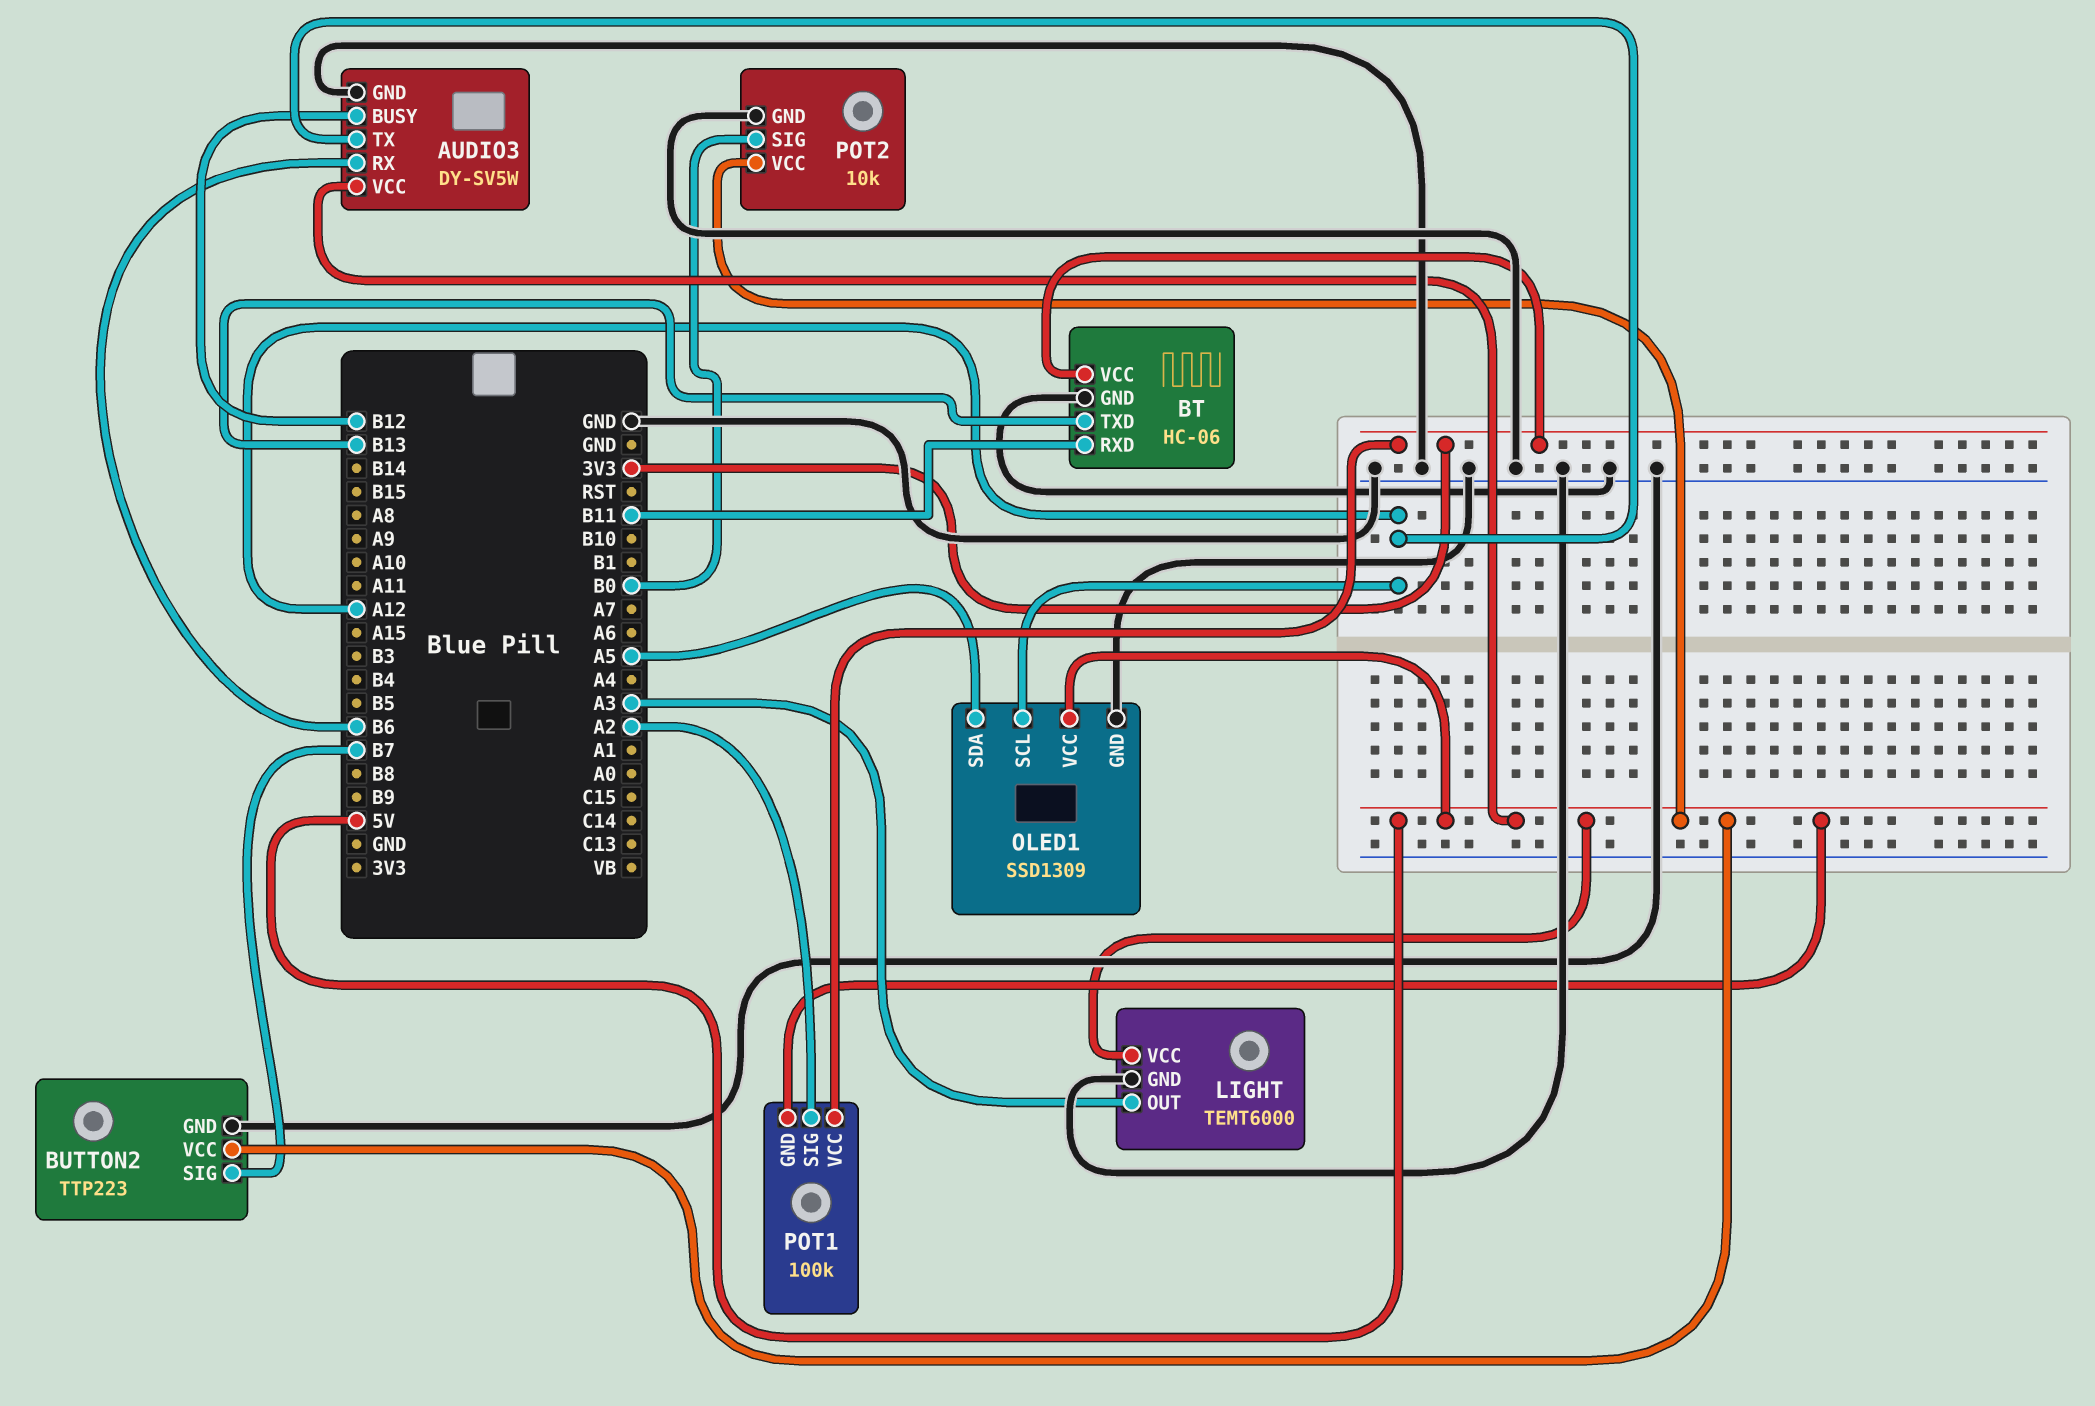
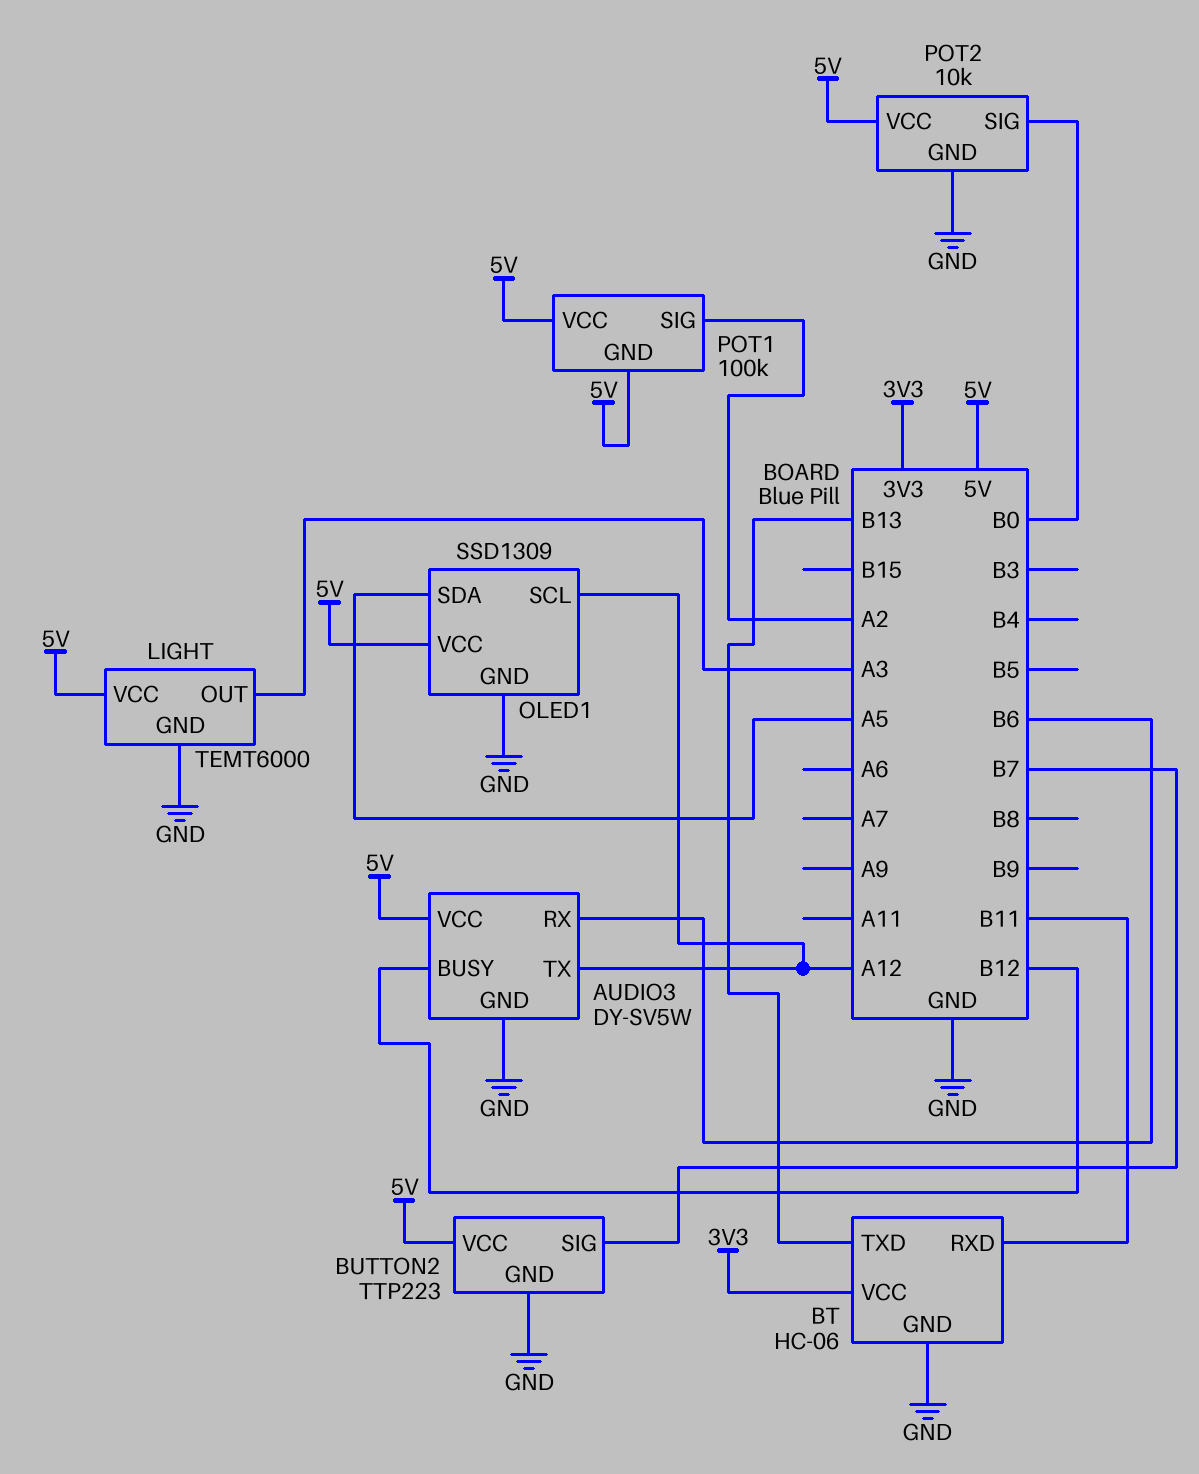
POT1 pin VCC: 3V3 -> 5V

